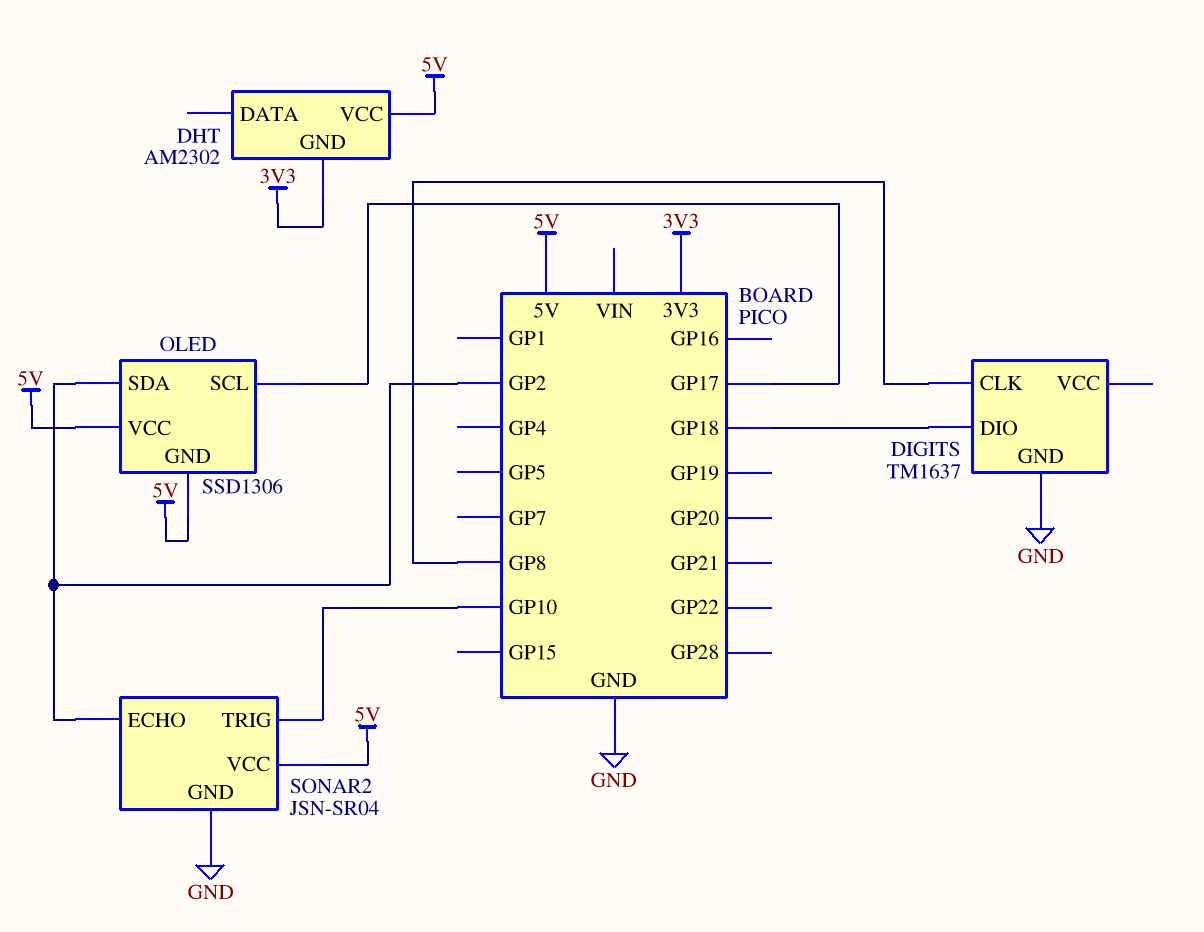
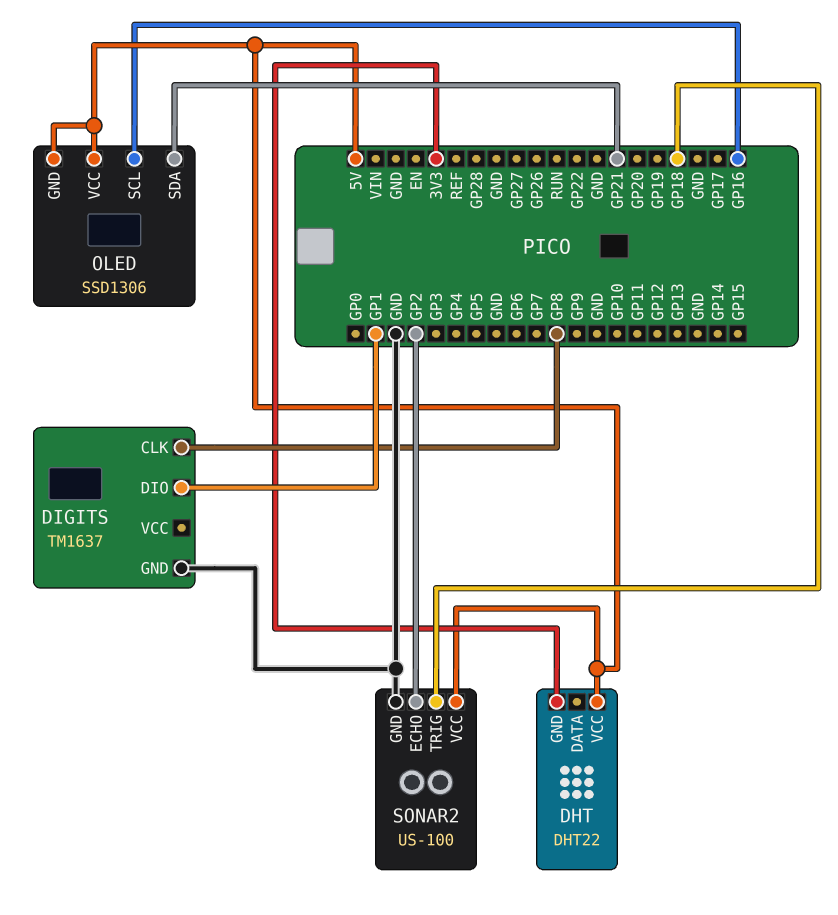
DHT: AM2302 -> DHT22
DIGITS pin DIO: GP18 -> GP1
OLED pin SCL: GP17 -> GP16
OLED pin SDA: GP2 -> GP21
SONAR2: JSN-SR04 -> US-100
SONAR2 pin TRIG: GP10 -> GP18

